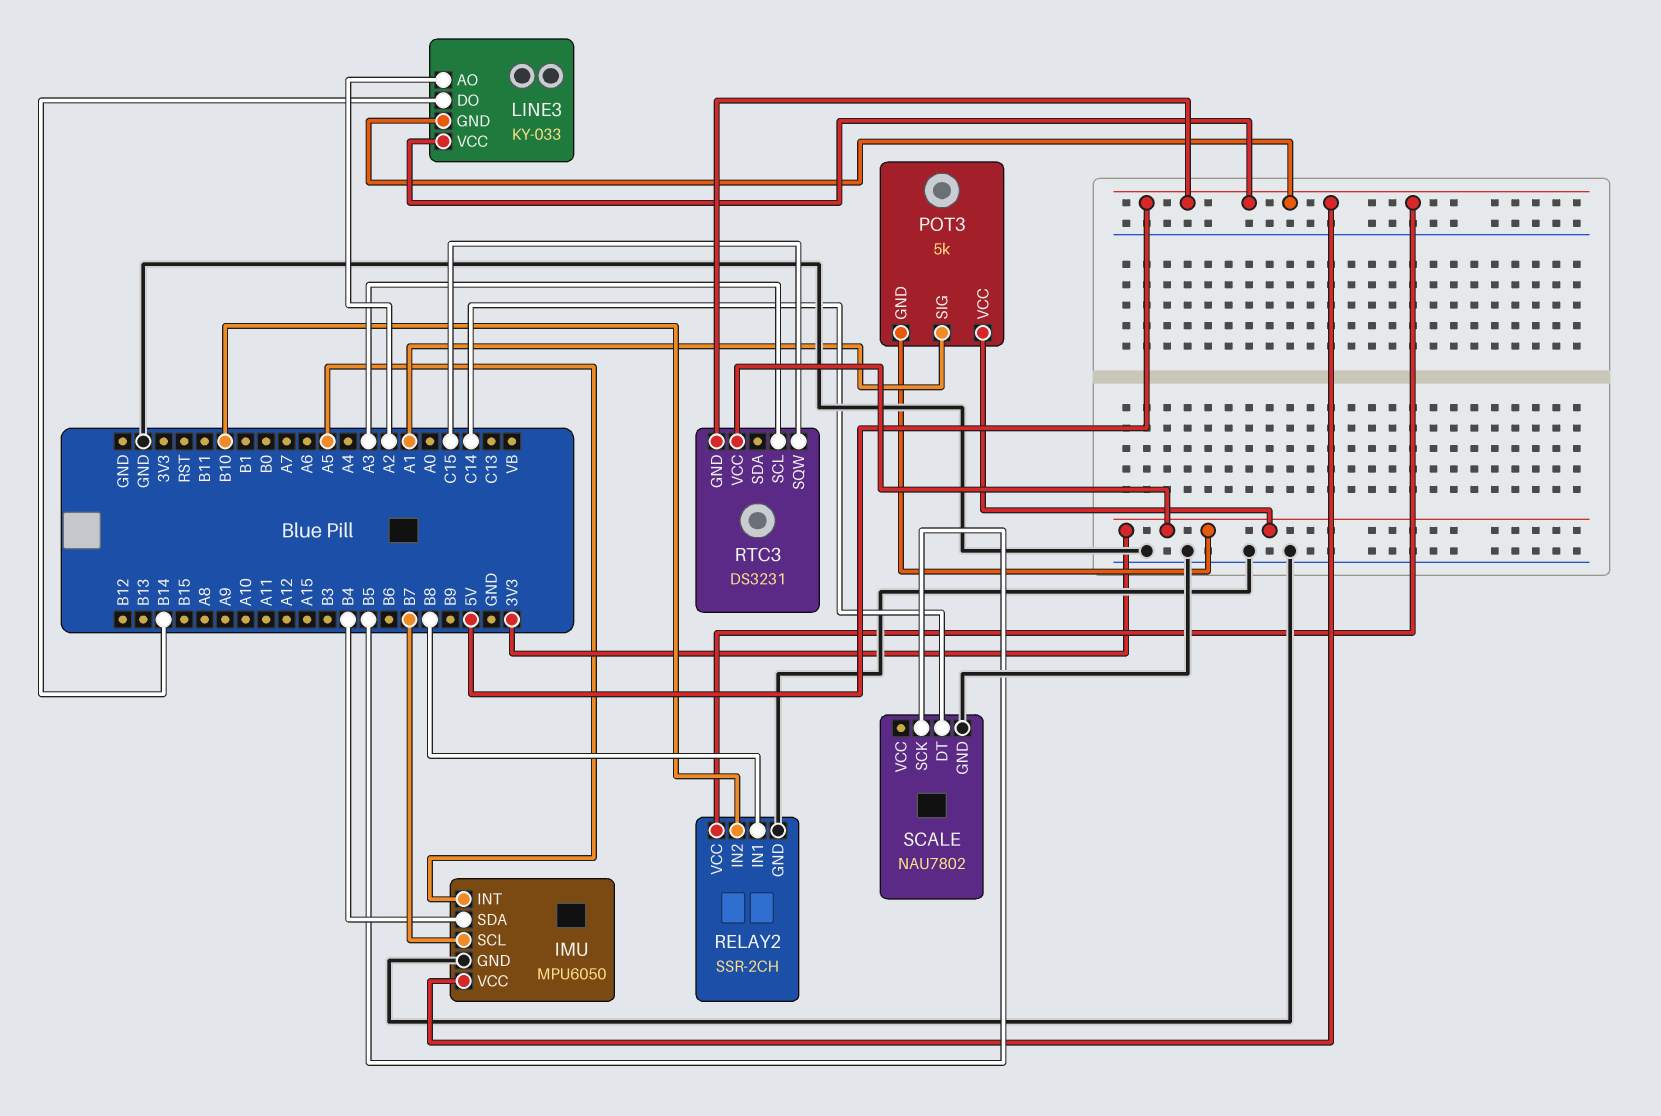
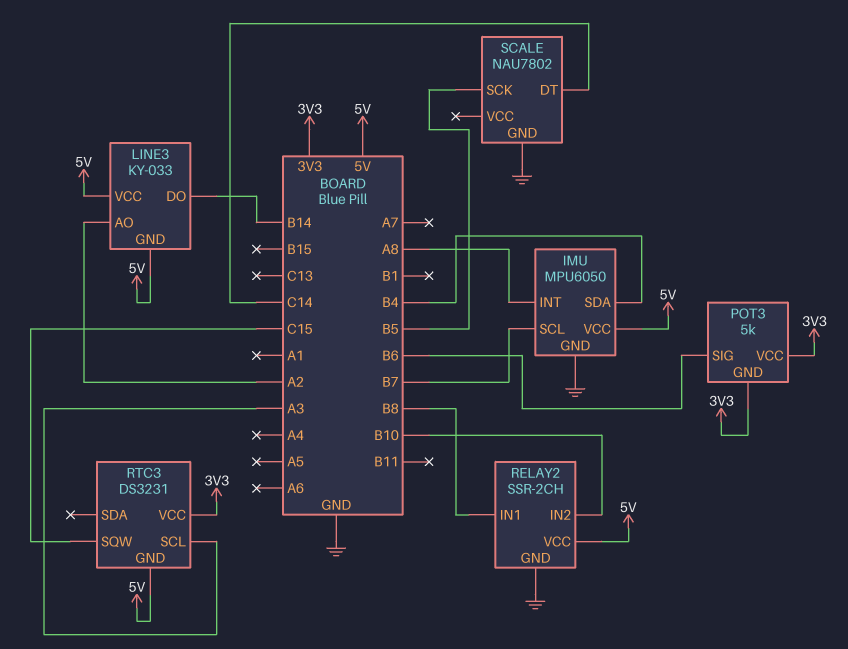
IMU pin INT: A5 -> A8
POT3 pin SIG: A1 -> B6

